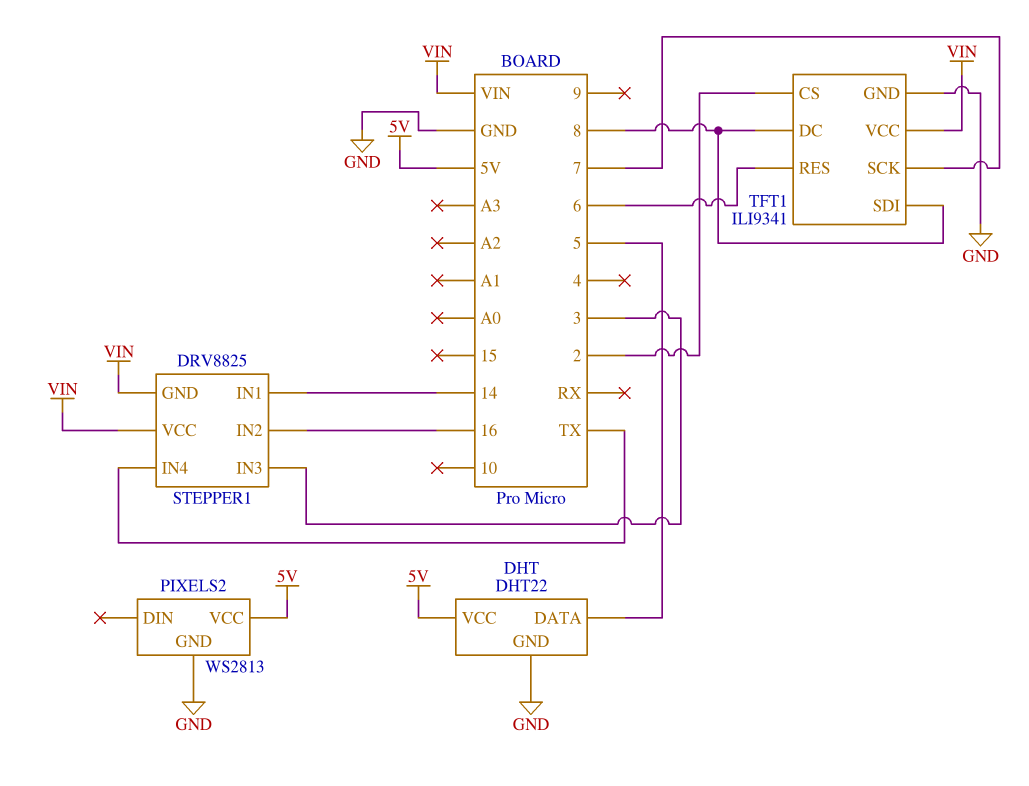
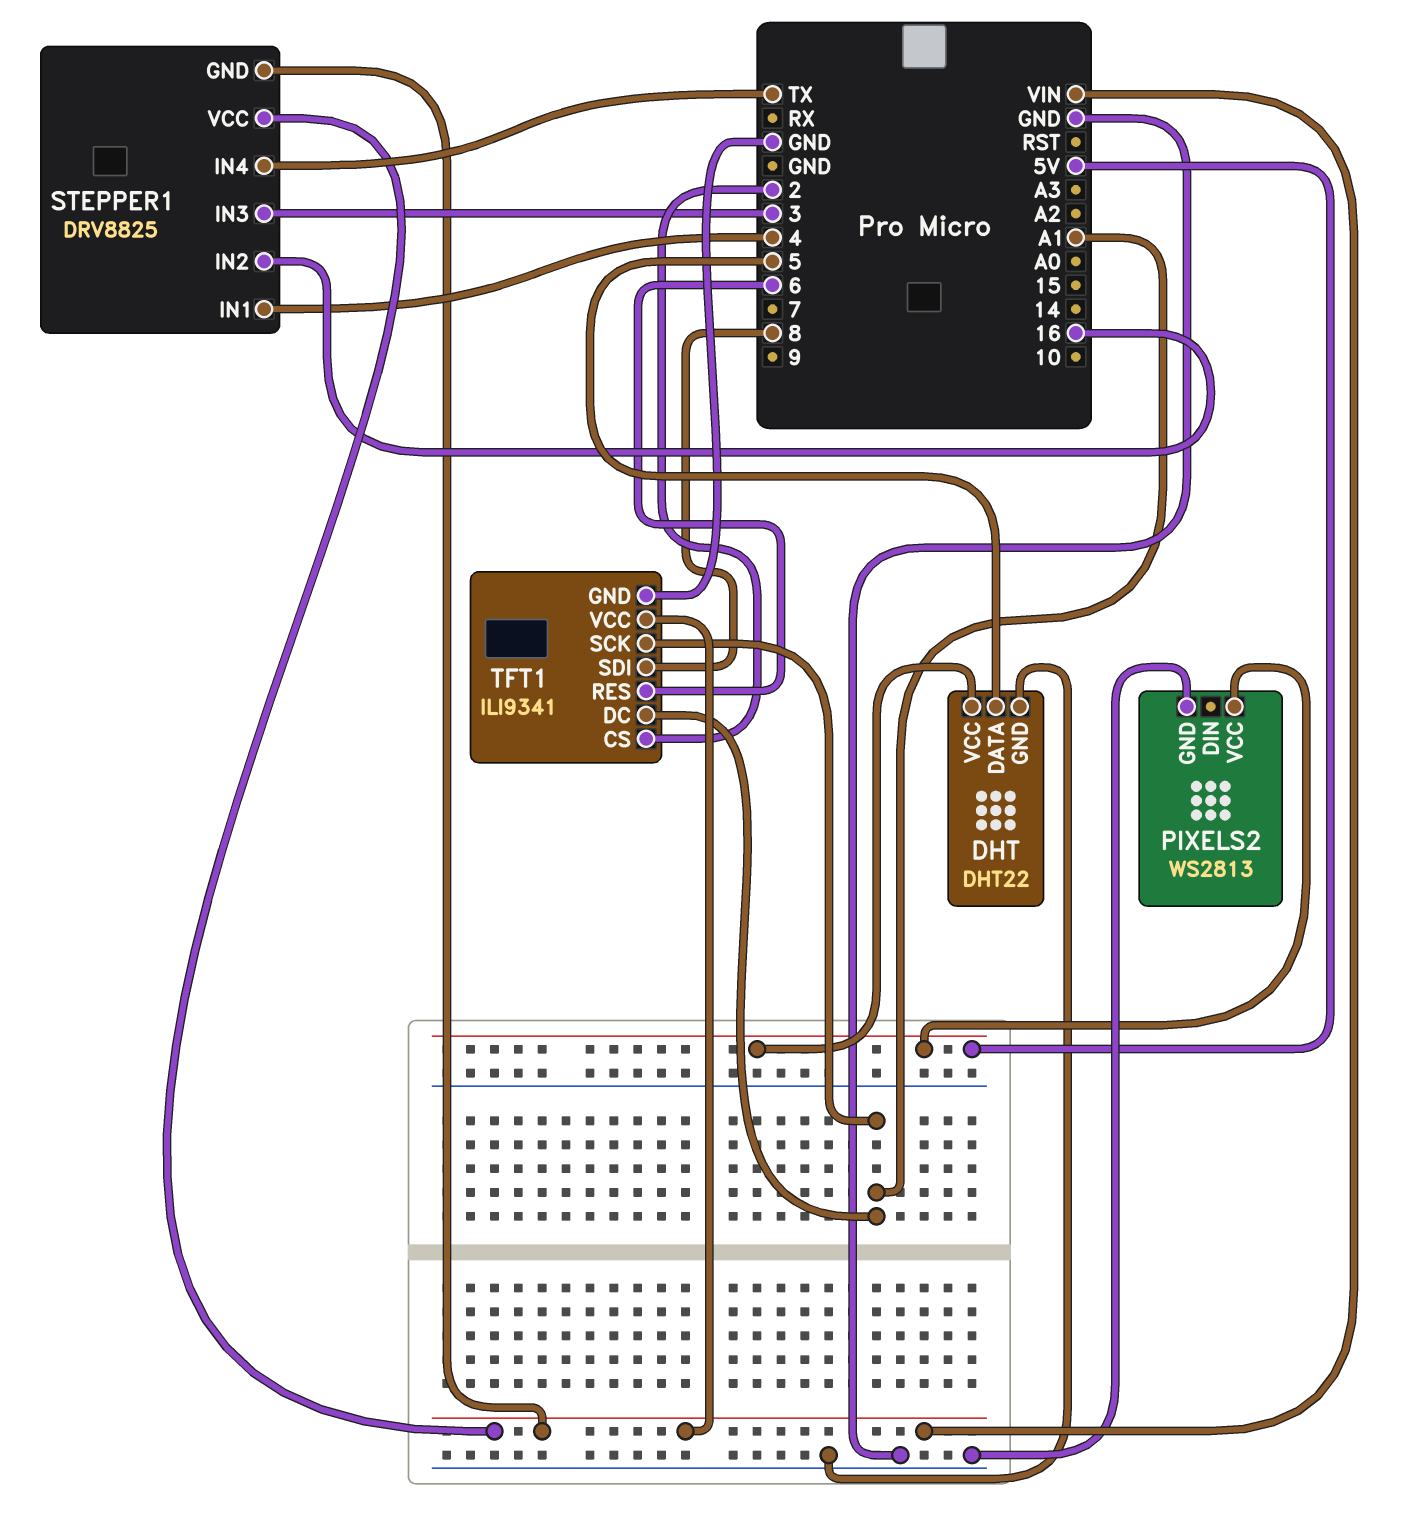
STEPPER1 pin IN1: 14 -> 4
TFT1 pin DC: 8 -> A1
TFT1 pin SCK: 7 -> A1

